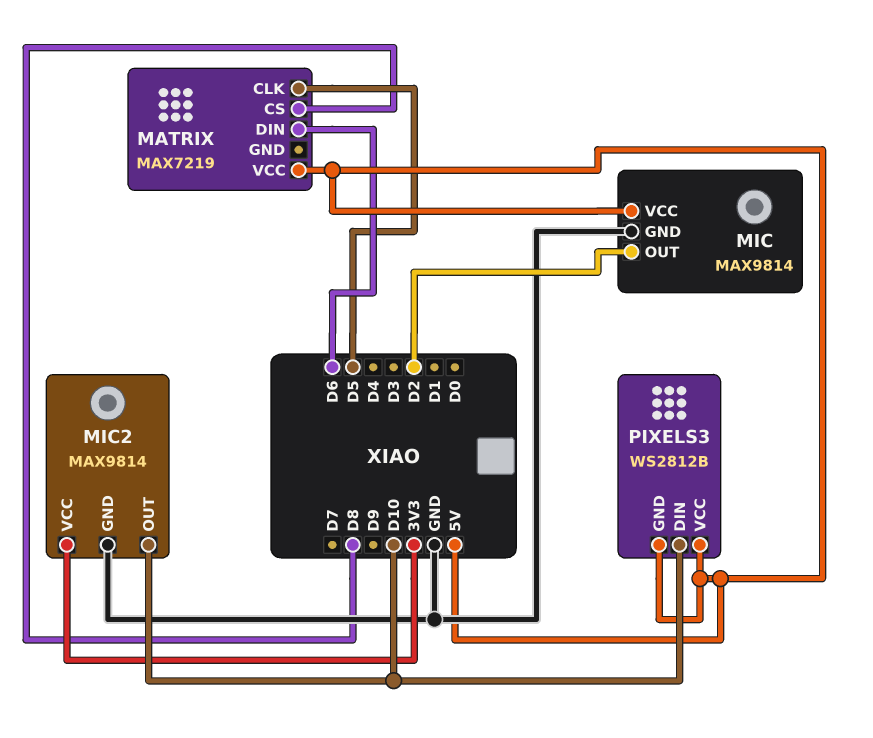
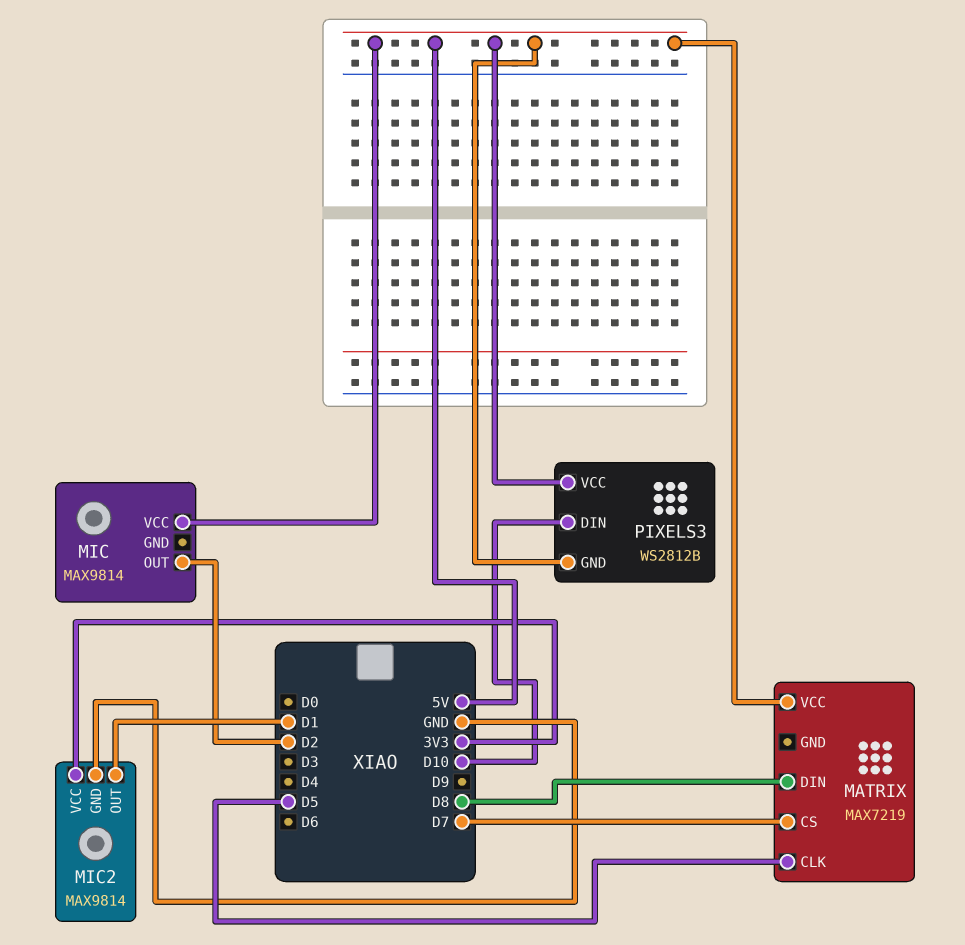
MATRIX pin CS: D8 -> D7
MATRIX pin DIN: D6 -> D8
MIC pin GND: GND -> none
MIC2 pin OUT: D10 -> D1

